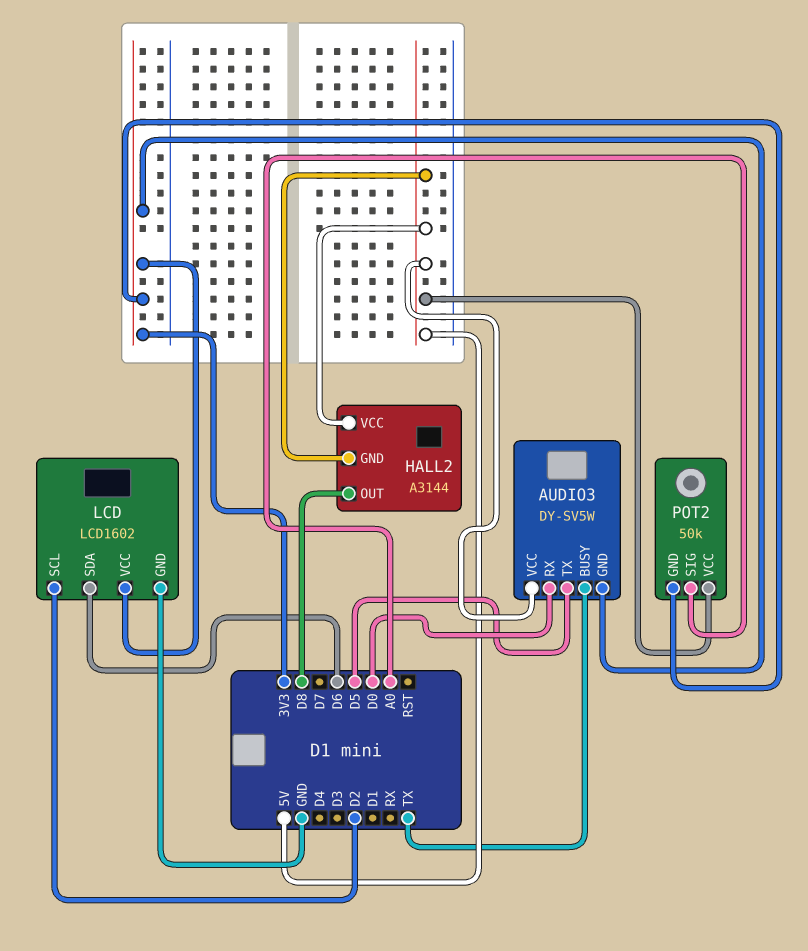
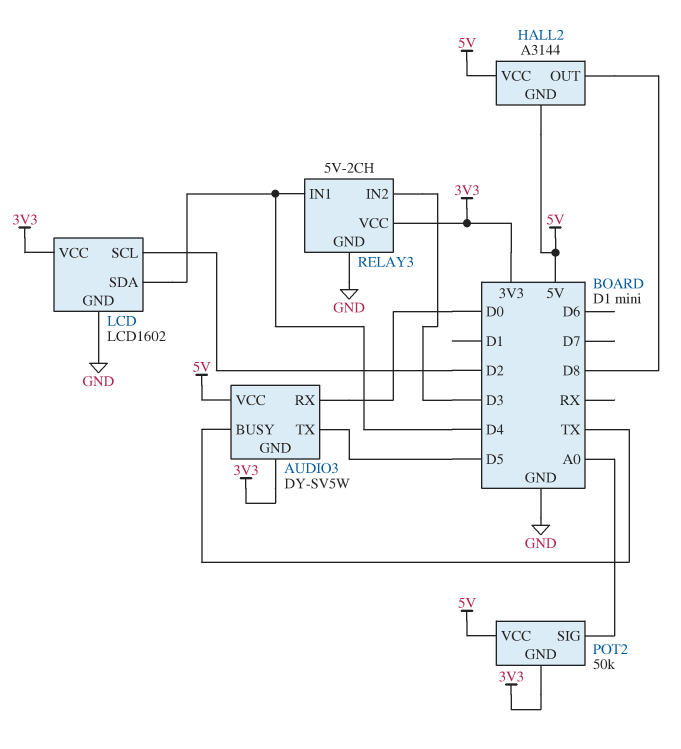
LCD pin SDA: D6 -> D4
RELAY3: none -> 5V-2CH
RELAY3 pin GND: none -> GND
RELAY3 pin IN1: none -> D4
RELAY3 pin IN2: none -> D3
RELAY3 pin VCC: none -> 3V3

